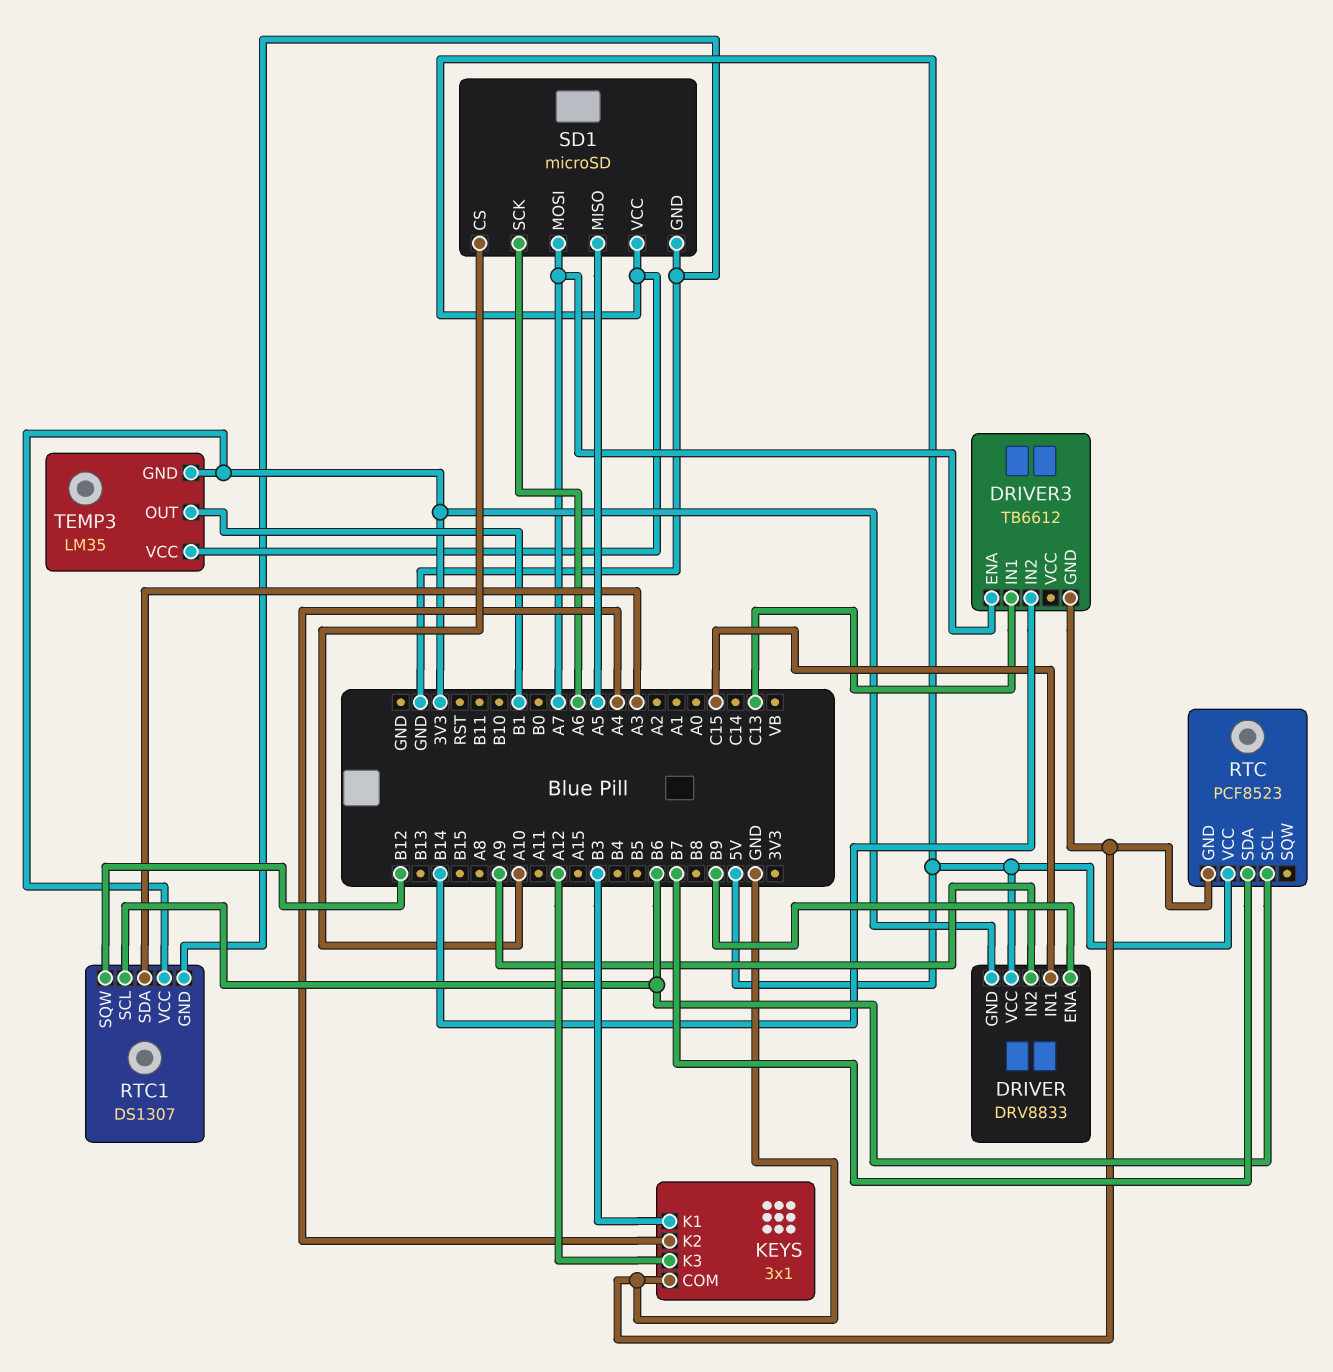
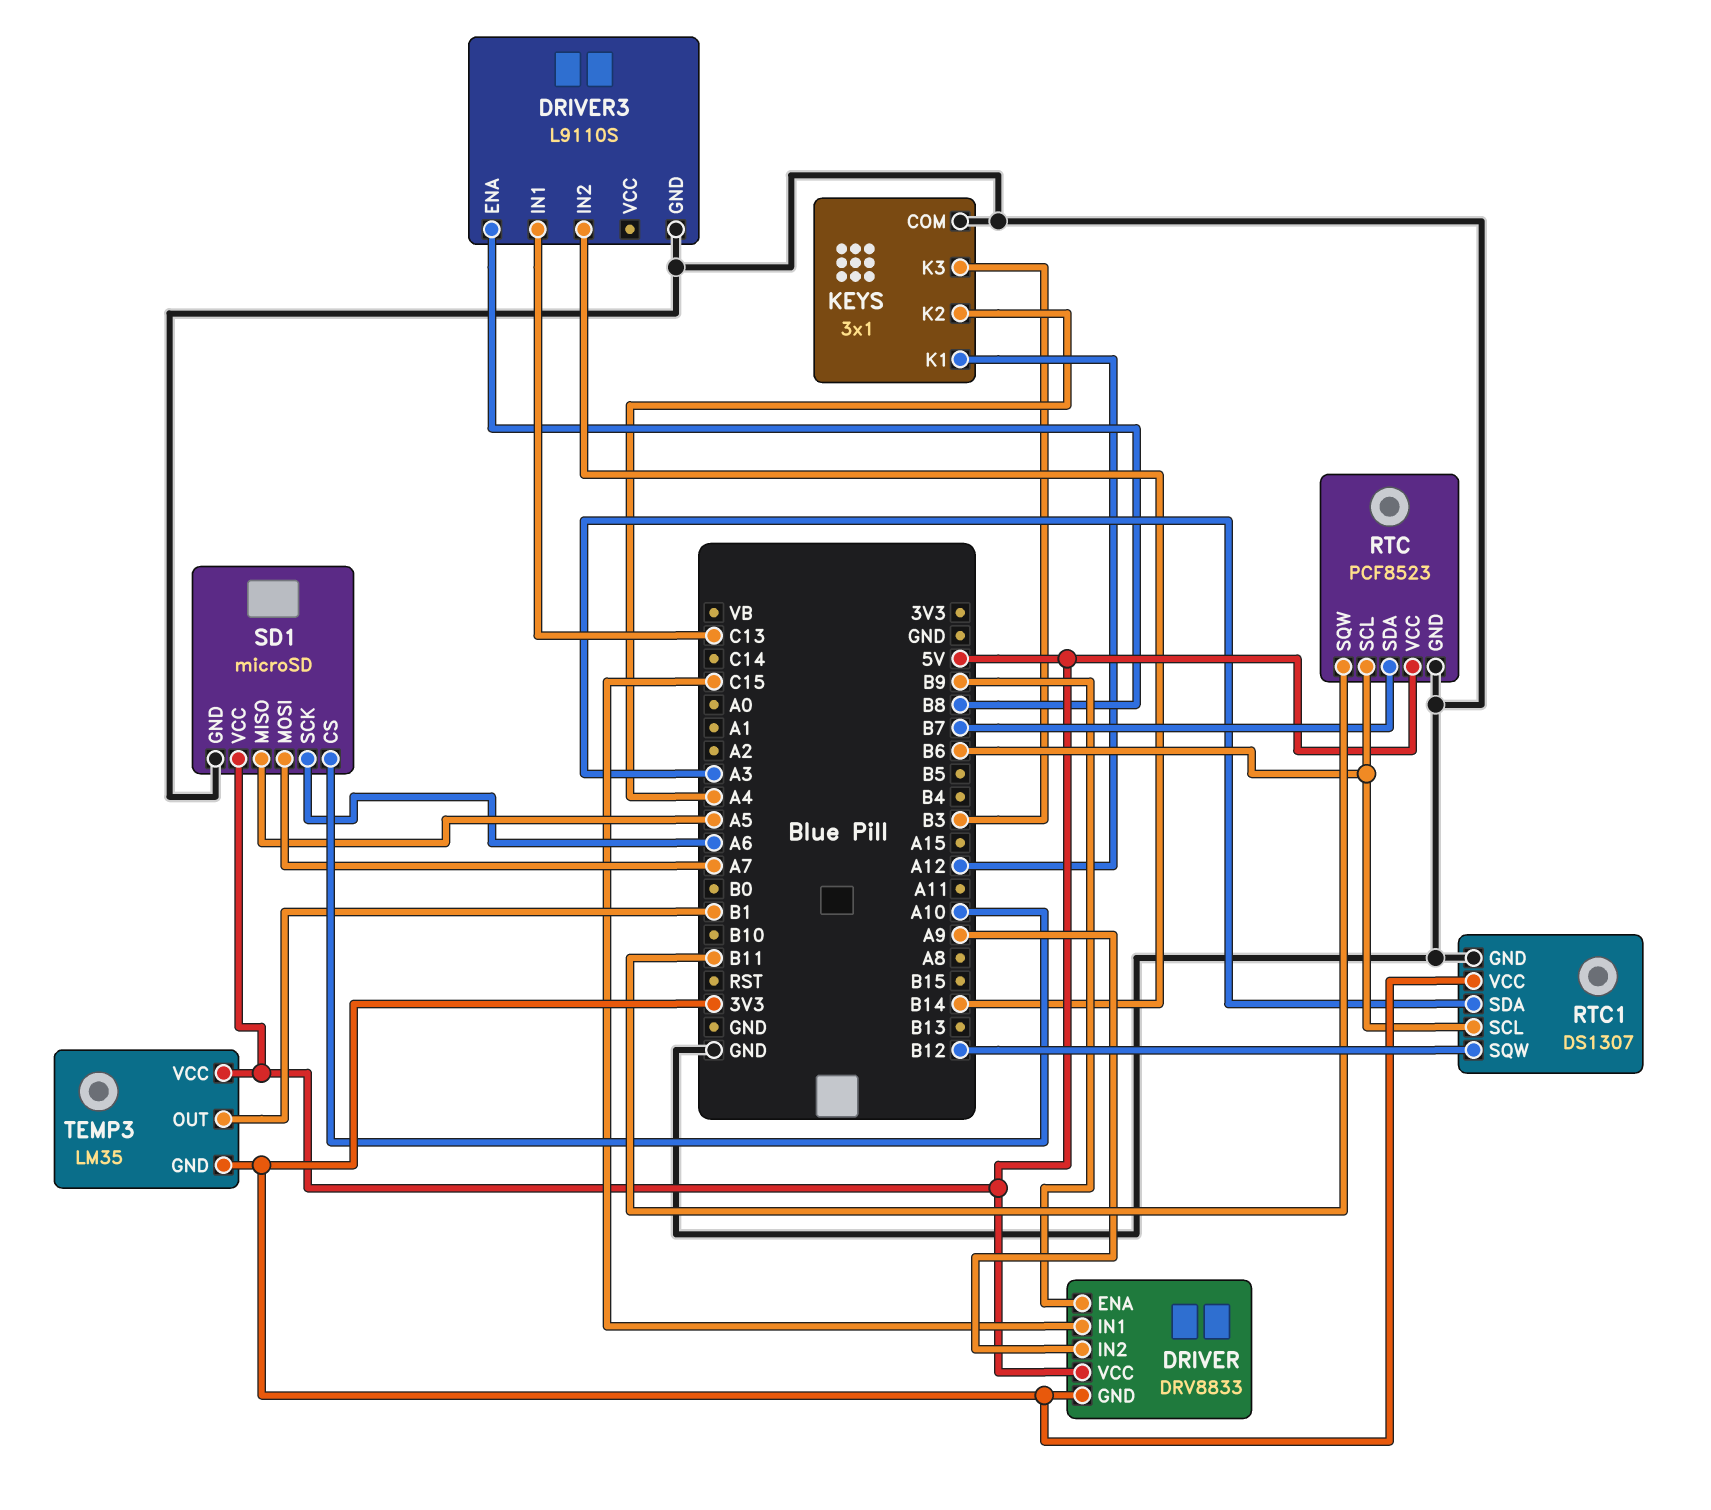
DRIVER3: TB6612 -> L9110S
DRIVER3 pin ENA: A7 -> B8
KEYS pin K1: B3 -> A12
KEYS pin K3: A12 -> B3
RTC pin SQW: none -> B11

